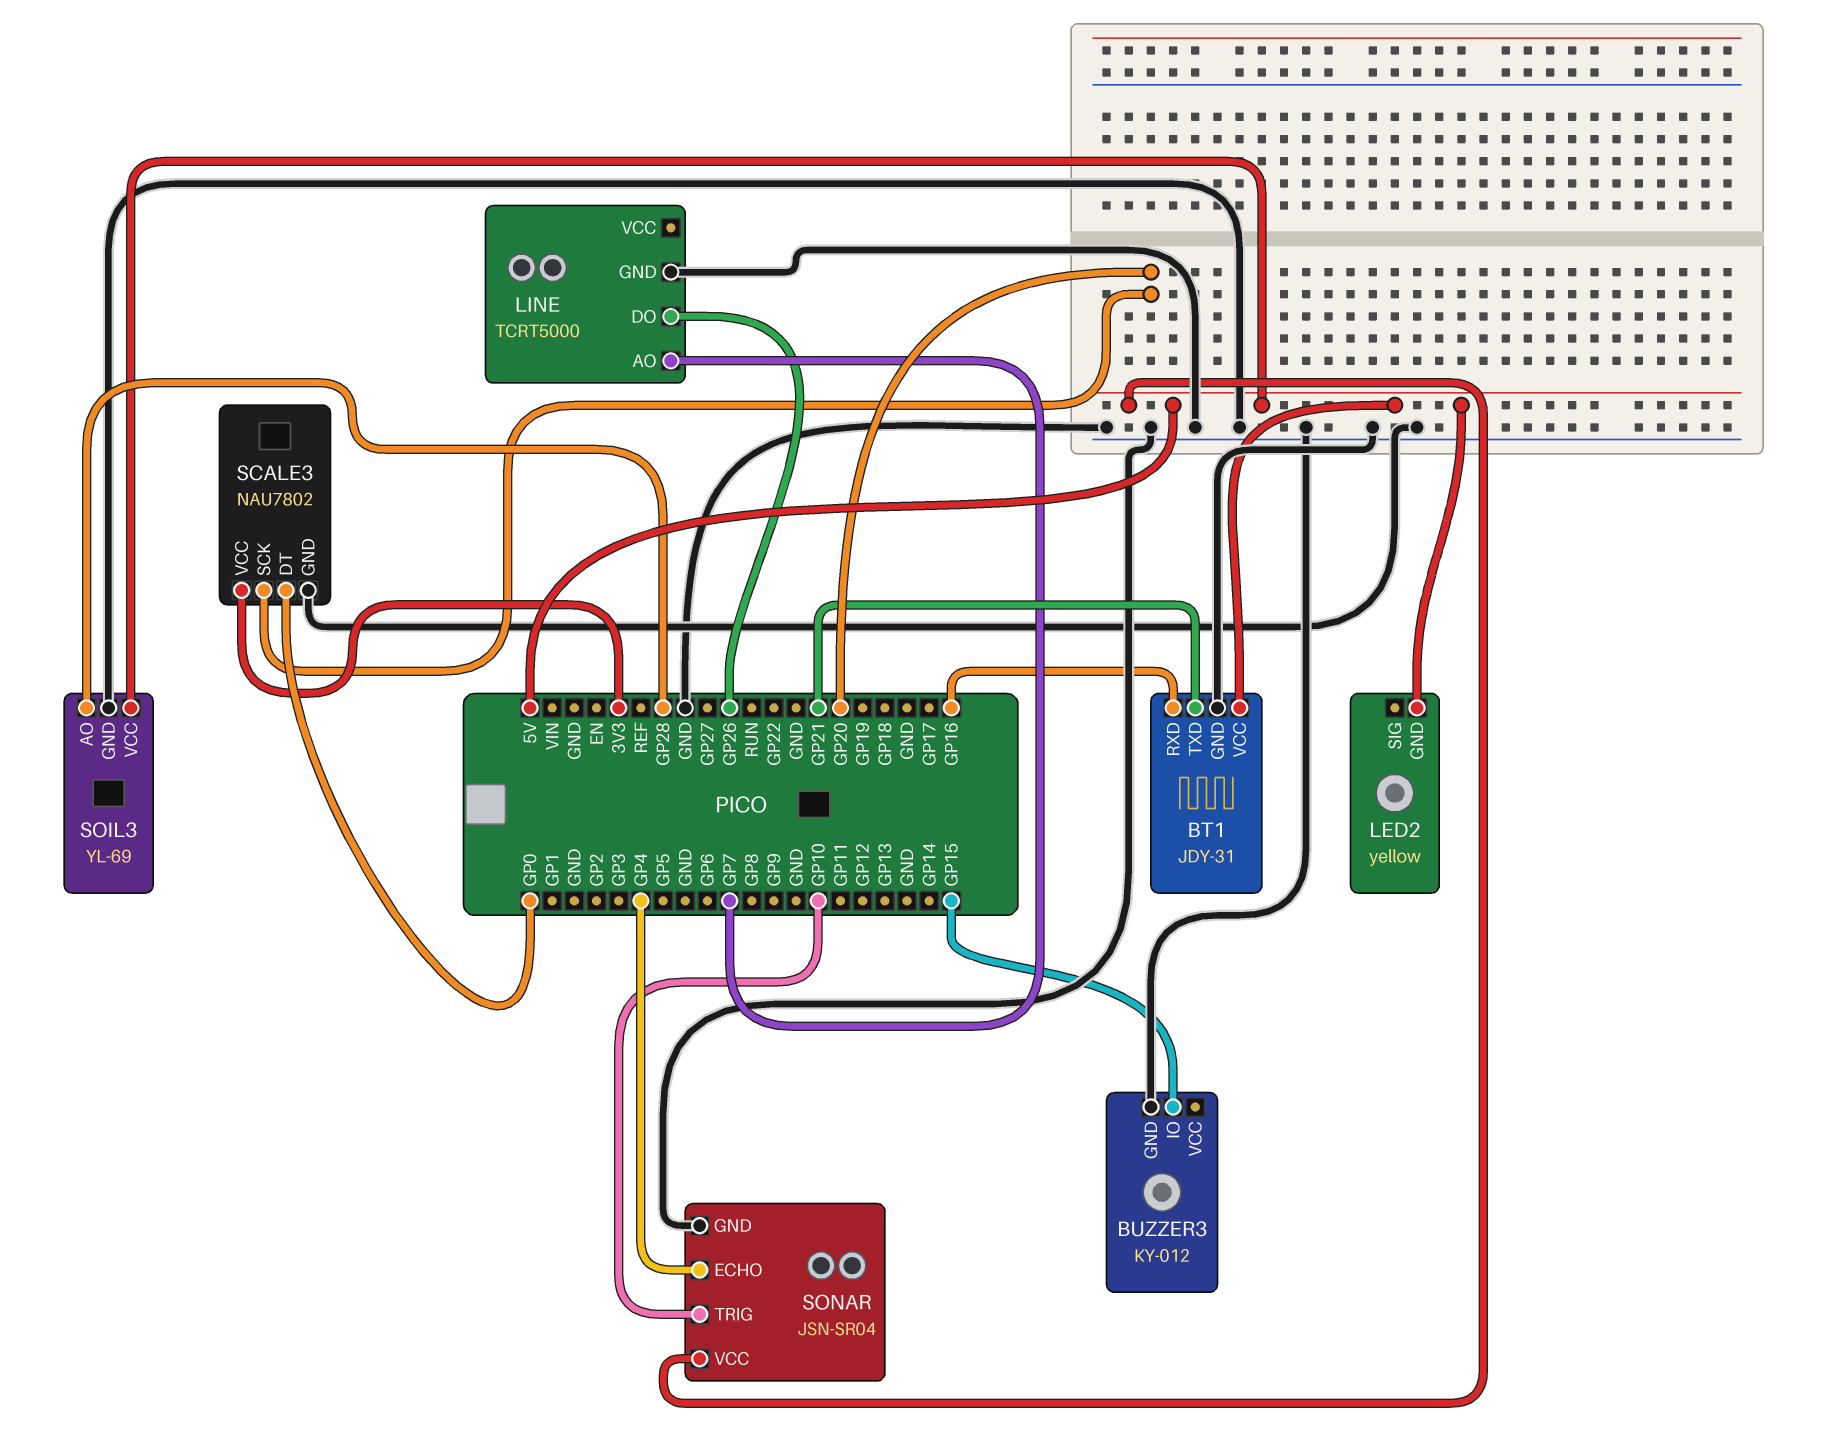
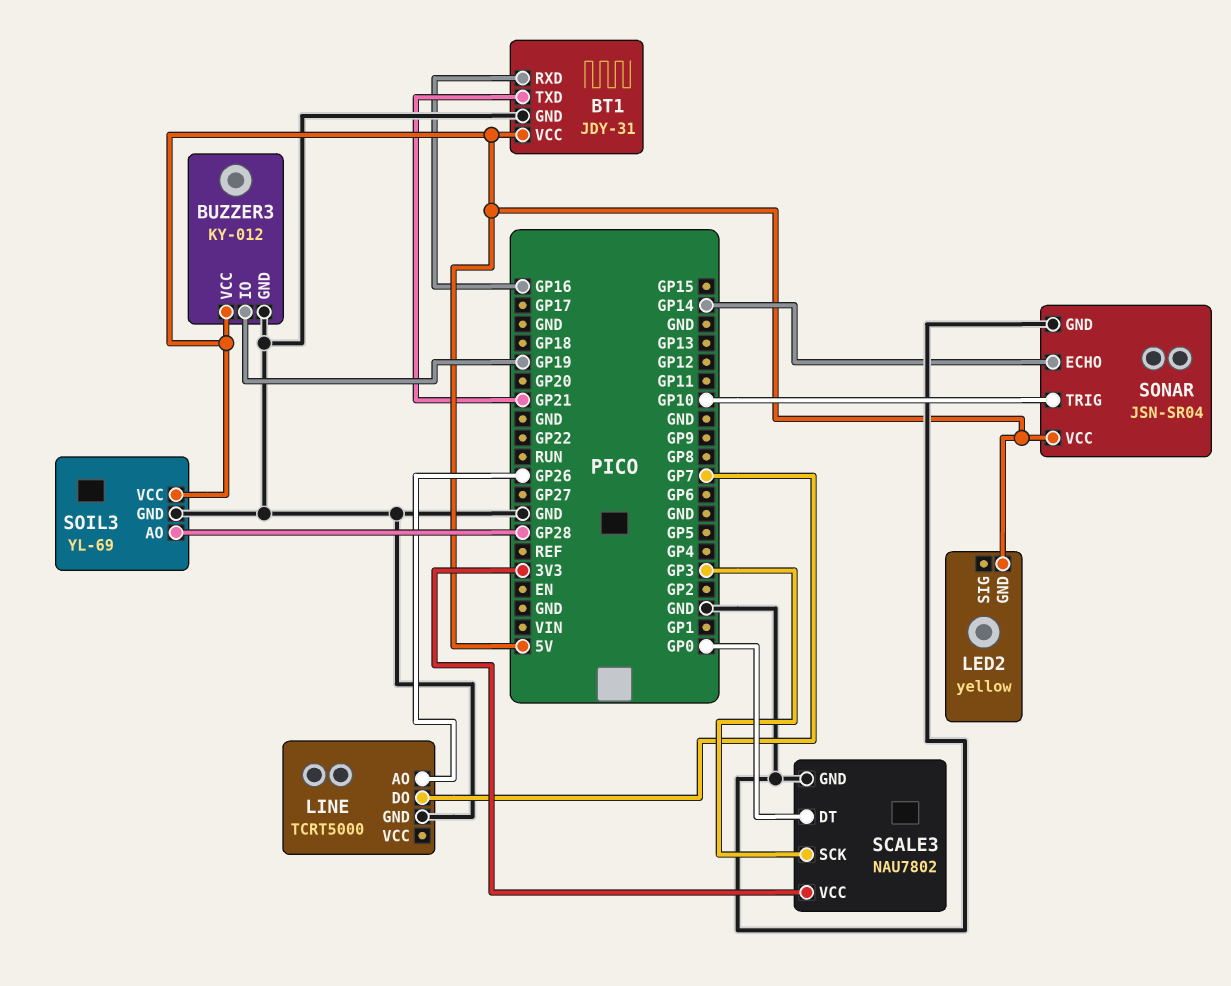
BUZZER3 pin IO: GP15 -> GP19
BUZZER3 pin VCC: none -> 5V
LINE pin AO: GP7 -> GP26
LINE pin DO: GP26 -> GP7
SCALE3 pin SCK: GP20 -> GP3
SONAR pin ECHO: GP4 -> GP14

